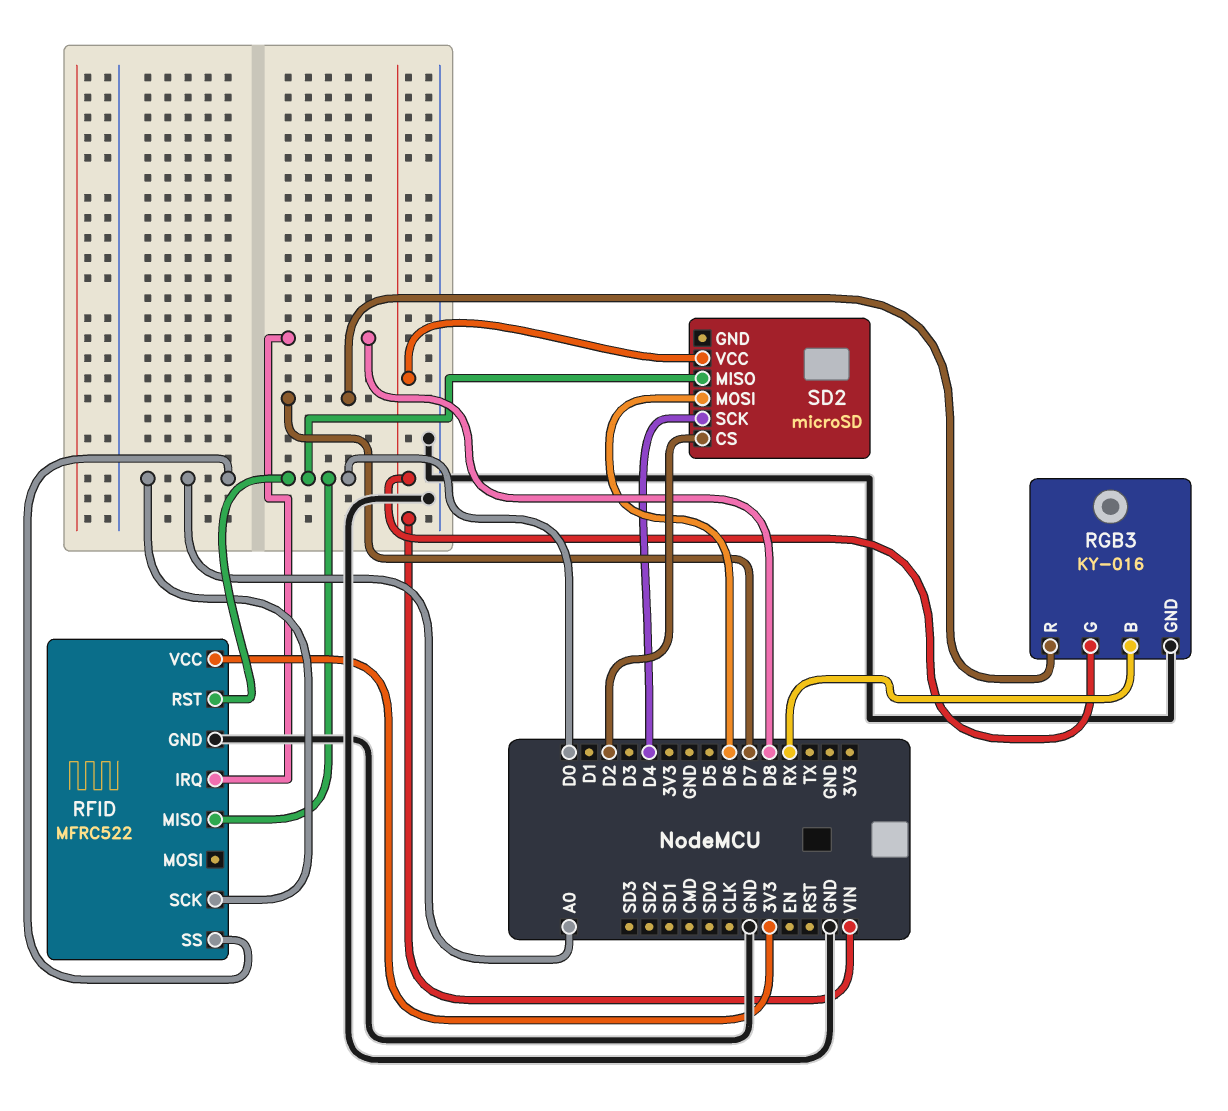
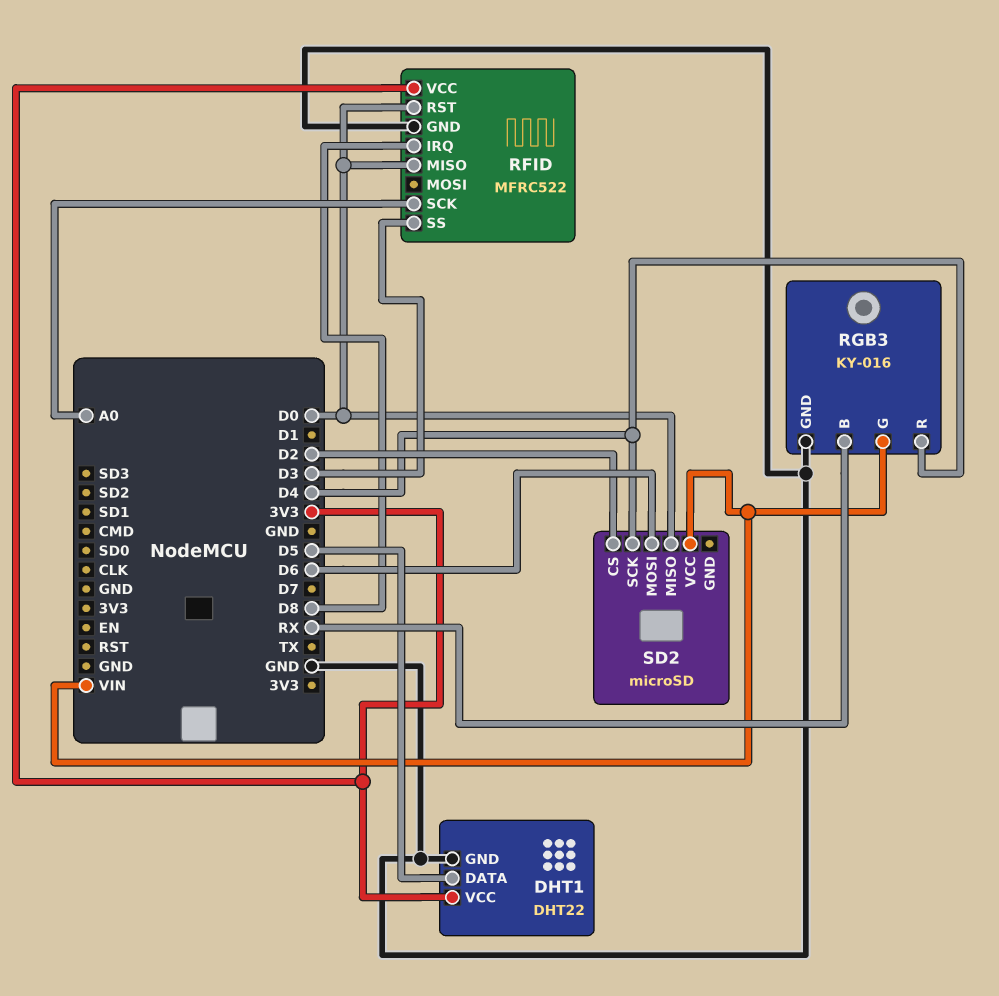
DHT1: none -> DHT22
DHT1 pin DATA: none -> D5
DHT1 pin GND: none -> GND
DHT1 pin VCC: none -> 3V3
RFID pin SS: A0 -> D3
RGB3 pin R: D7 -> D4

